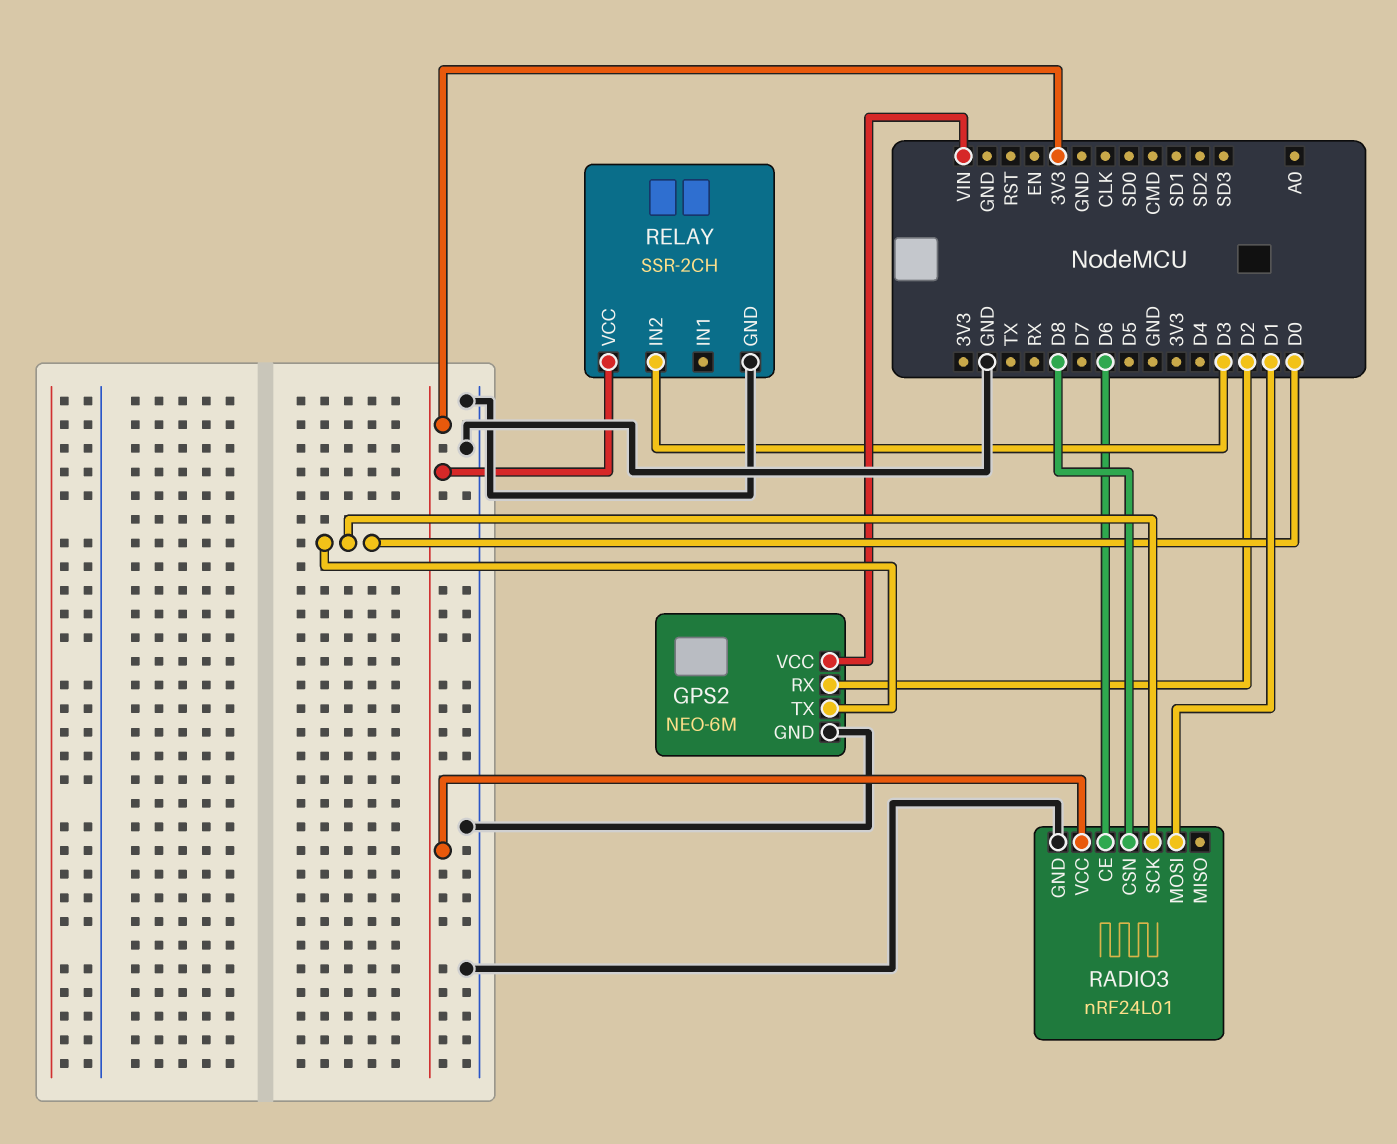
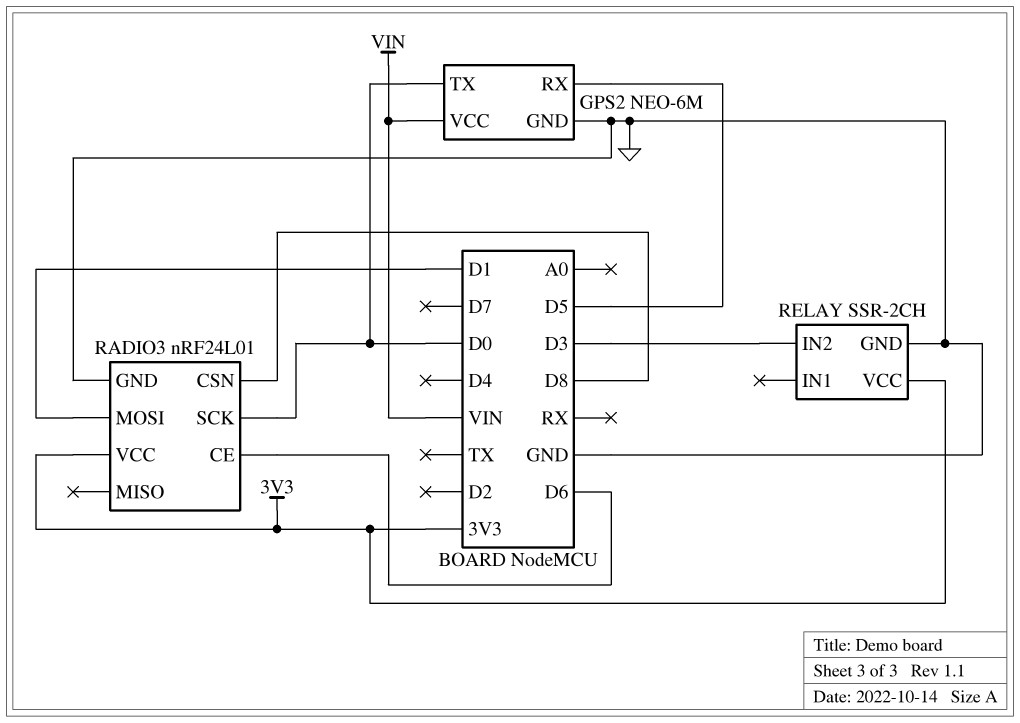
GPS2 pin RX: D2 -> D5

